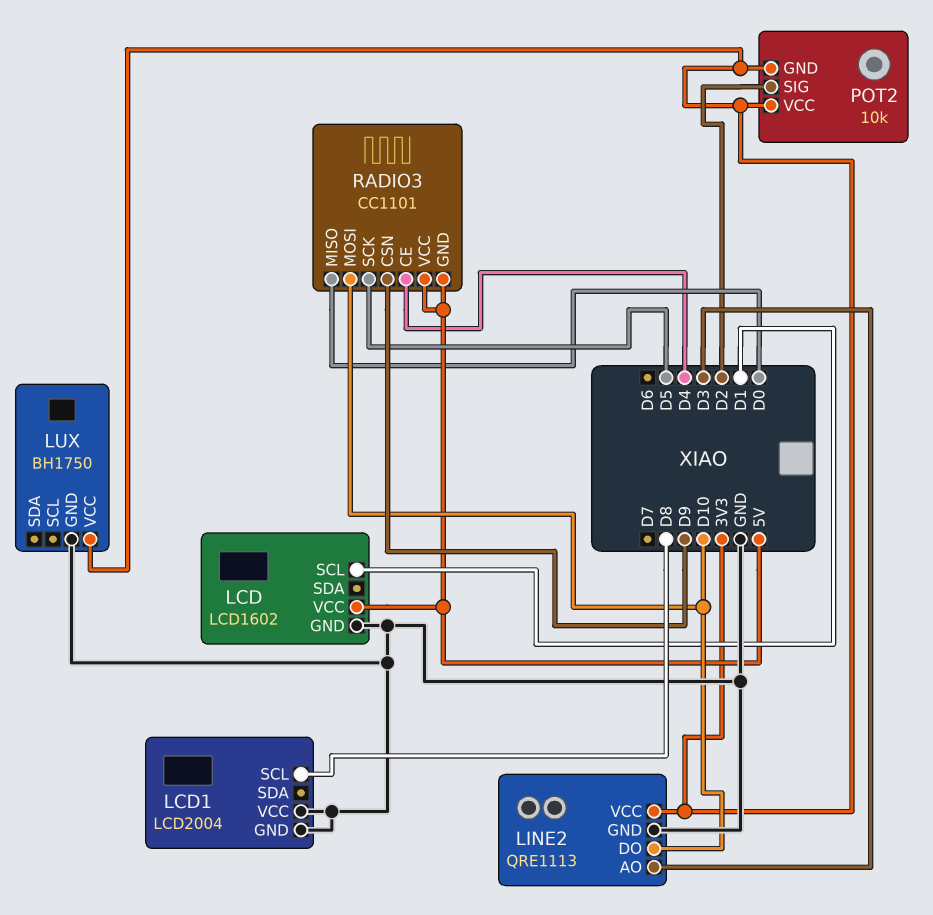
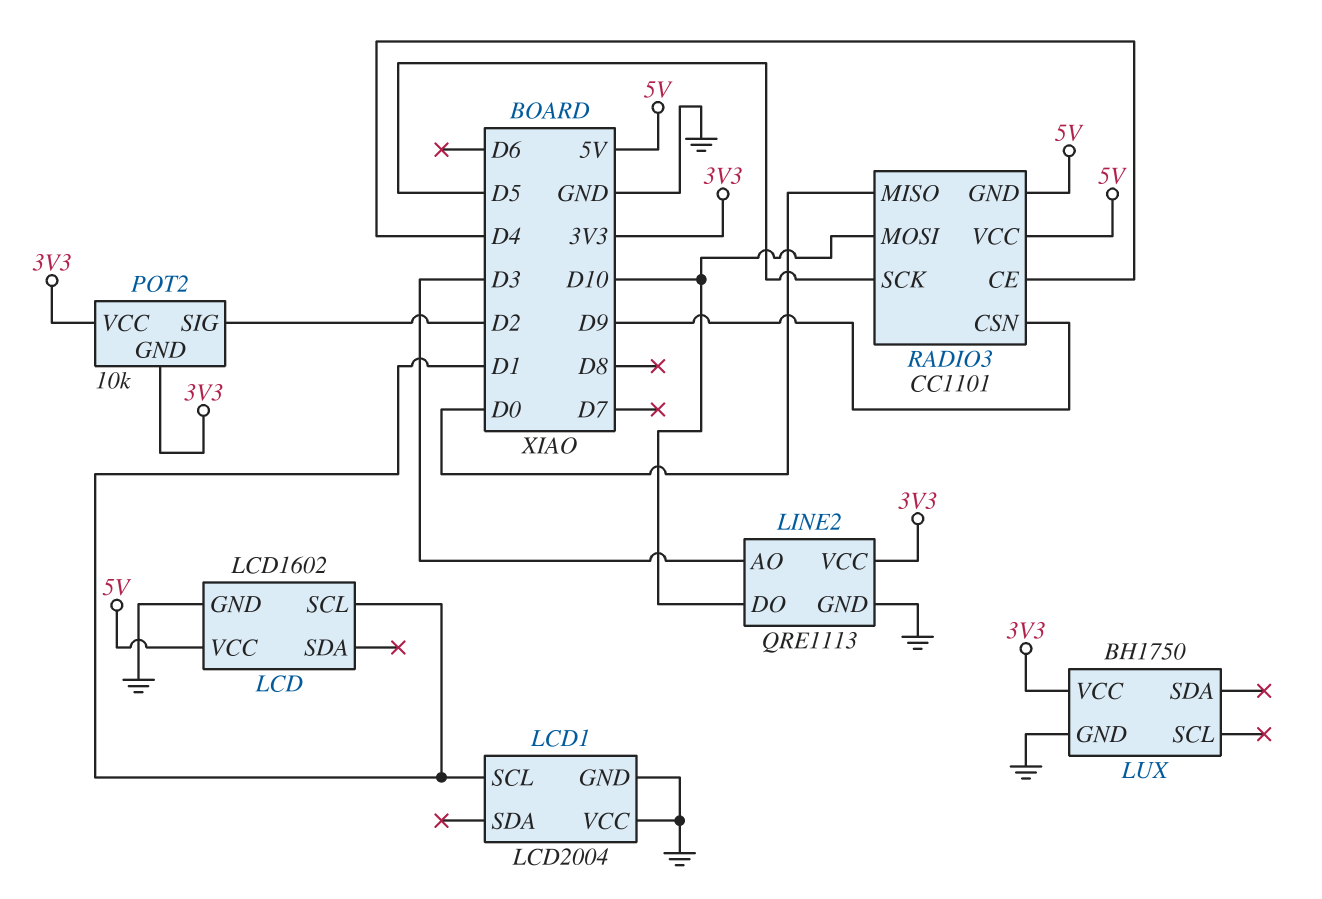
LCD1 pin SCL: D8 -> D1

